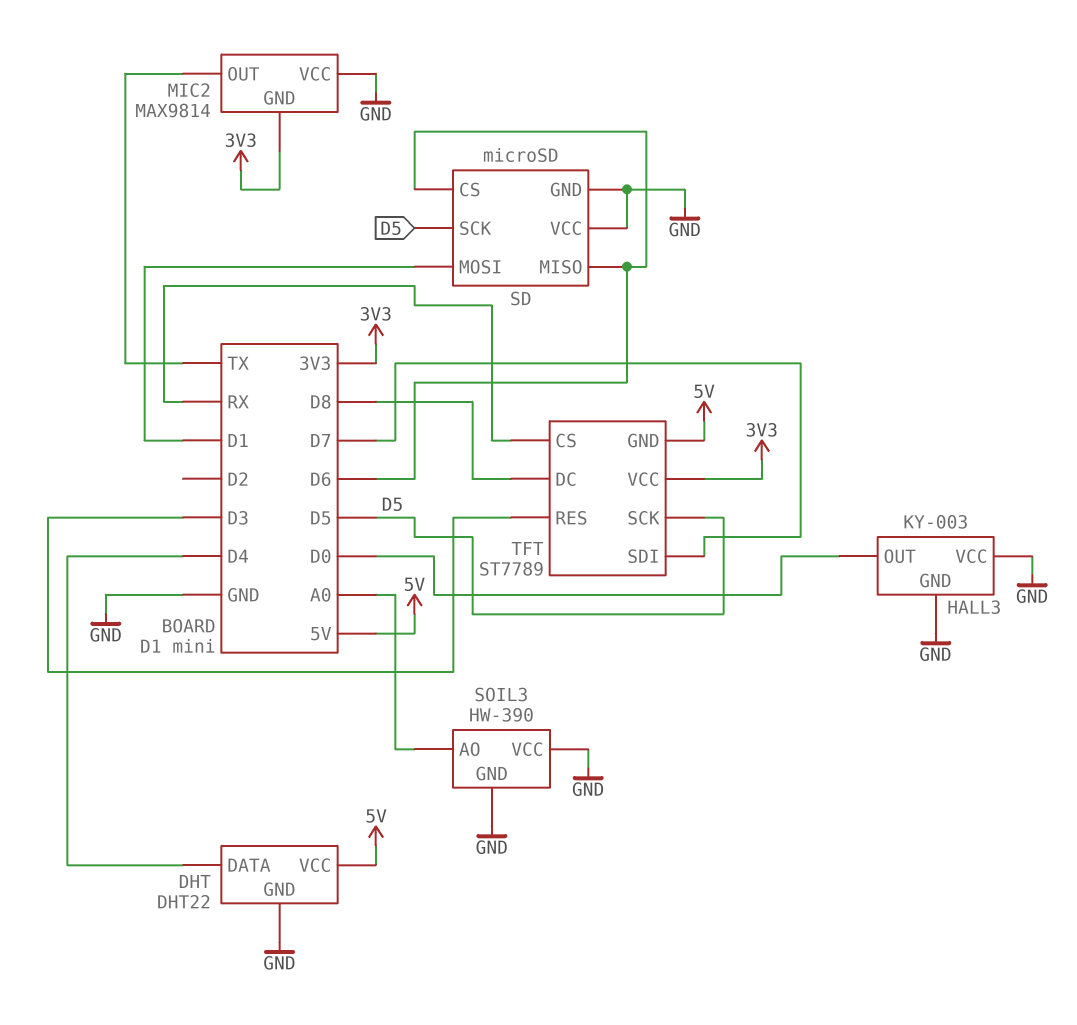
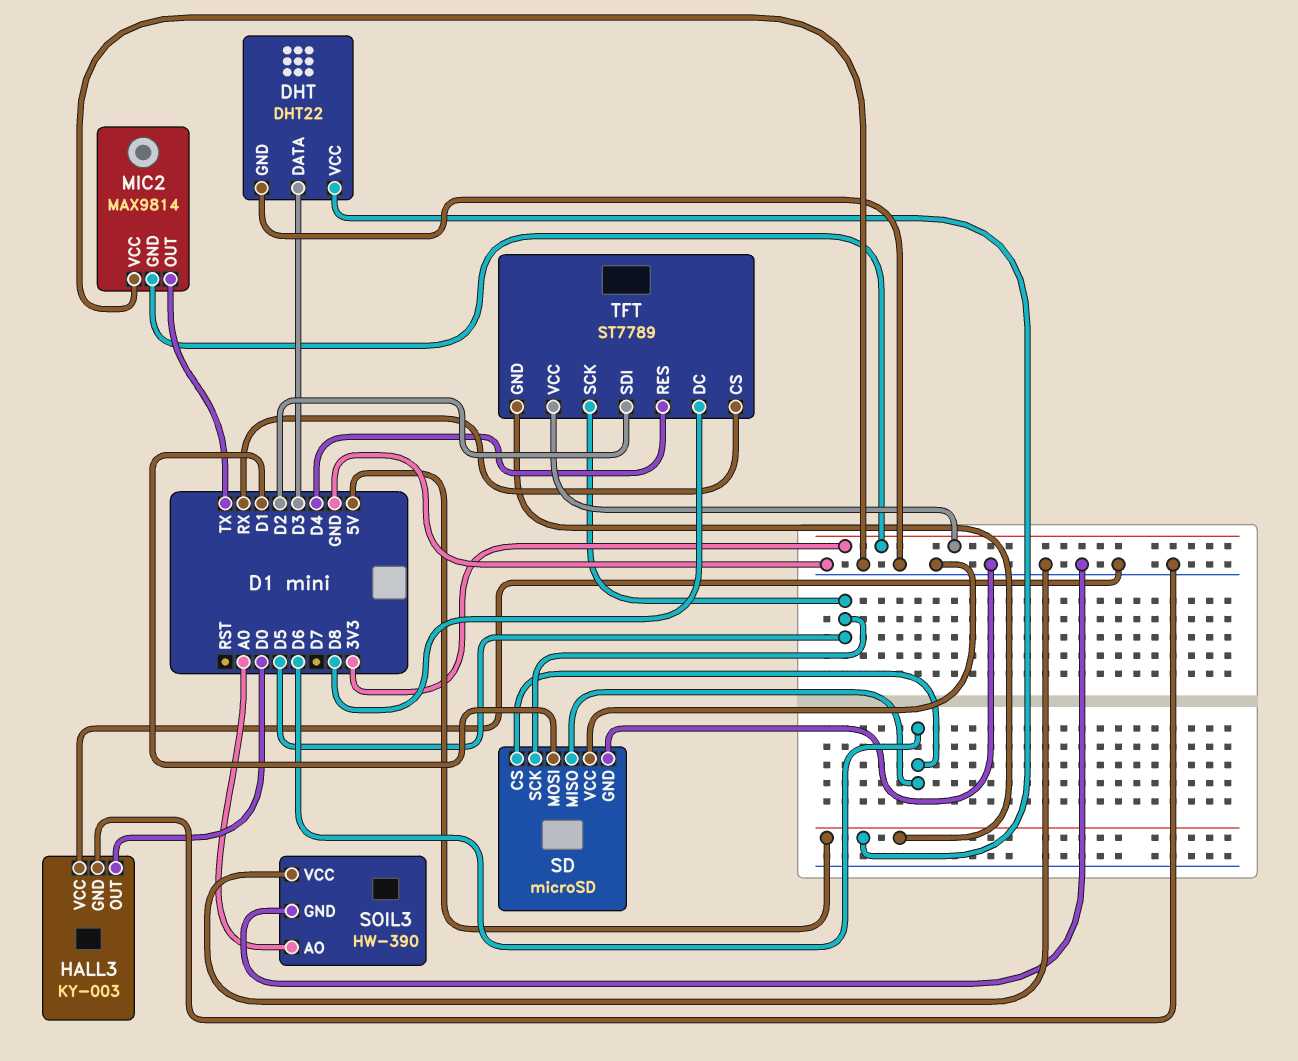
DHT pin DATA: D4 -> D3
TFT pin RES: D3 -> D4
TFT pin SDI: D7 -> D2

